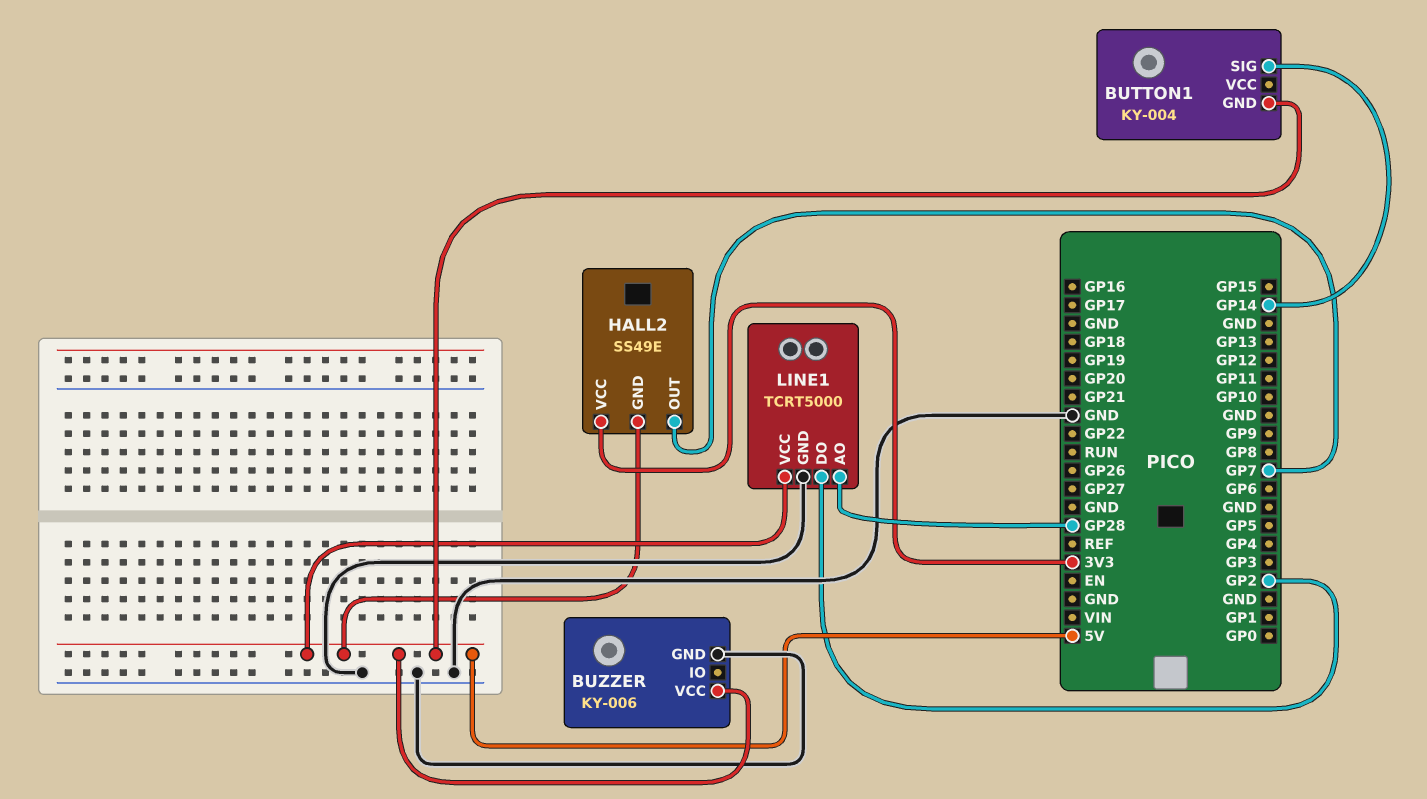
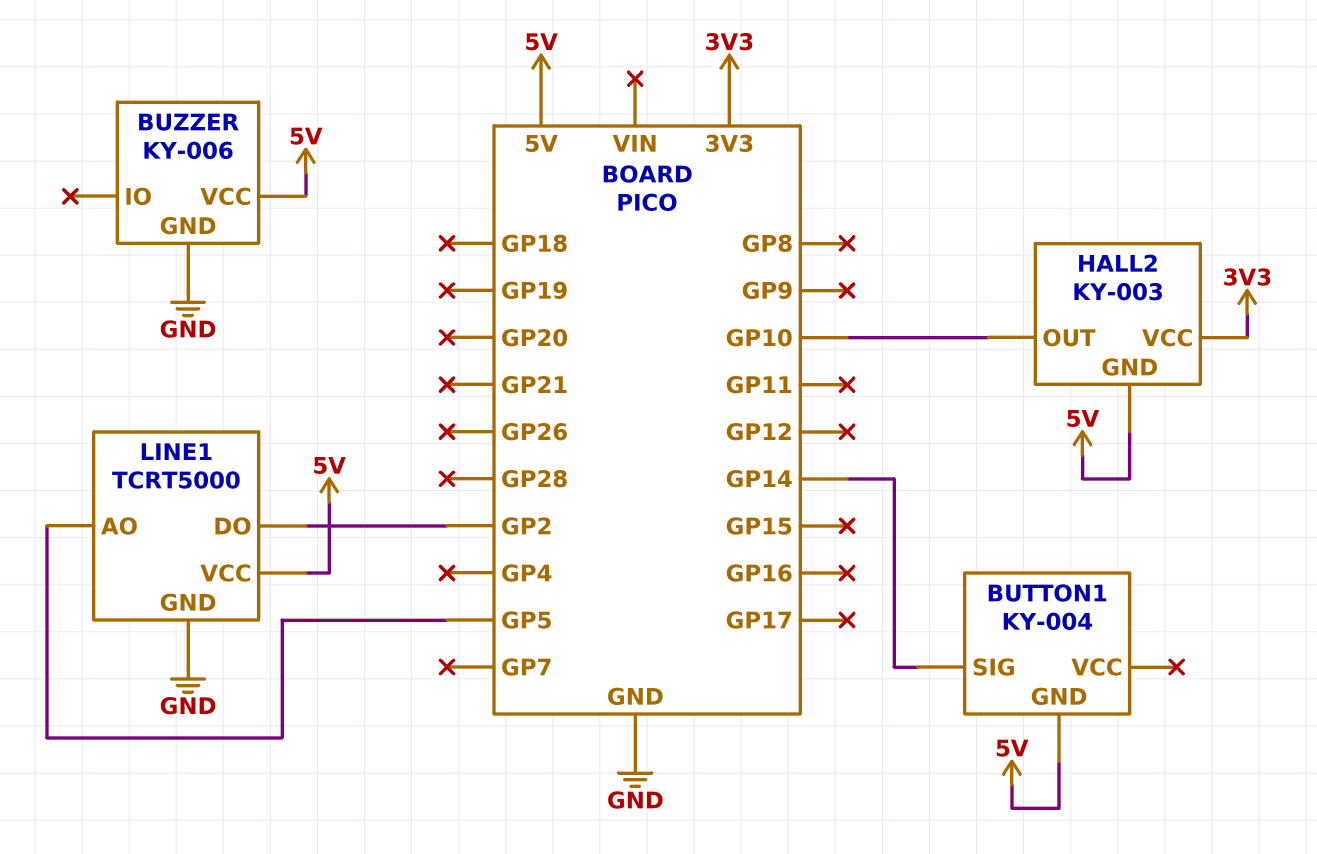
HALL2: SS49E -> KY-003
HALL2 pin OUT: GP7 -> GP10
LINE1 pin AO: GP28 -> GP5

